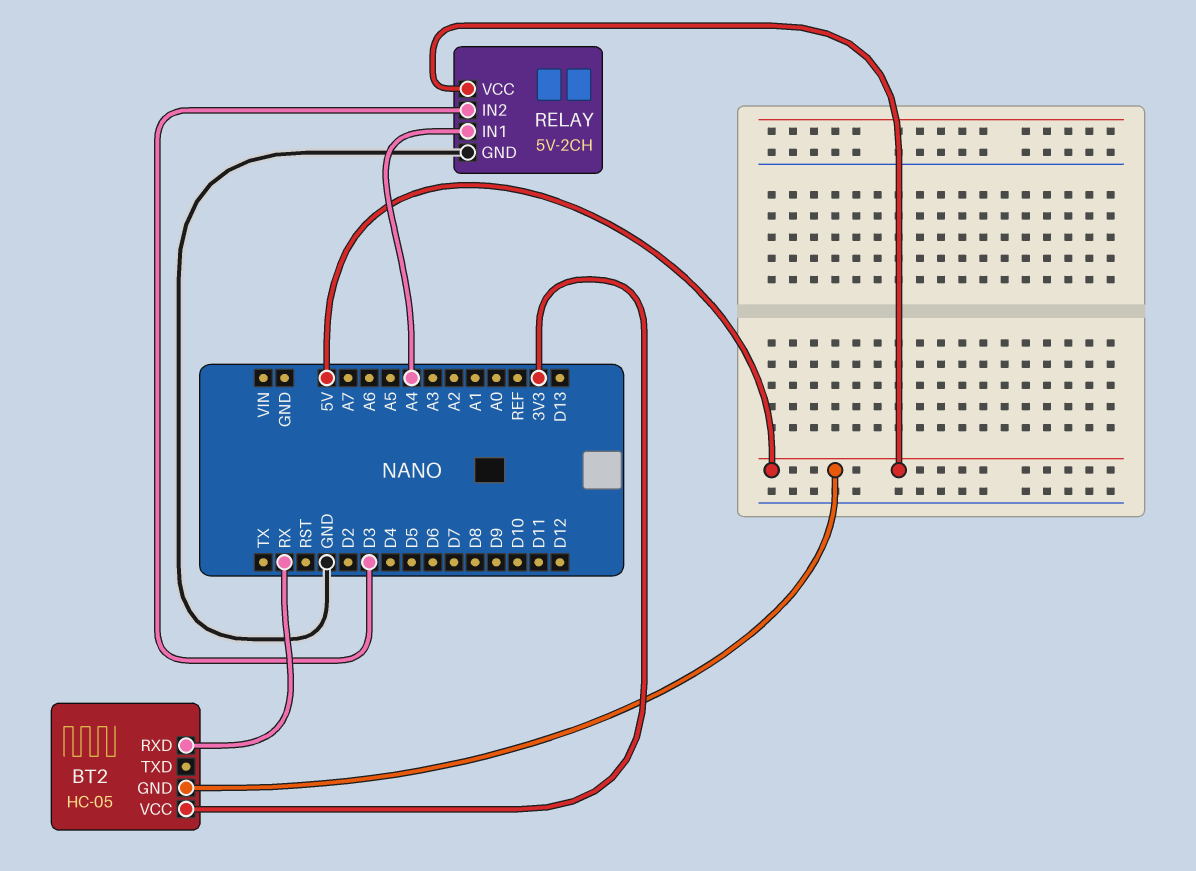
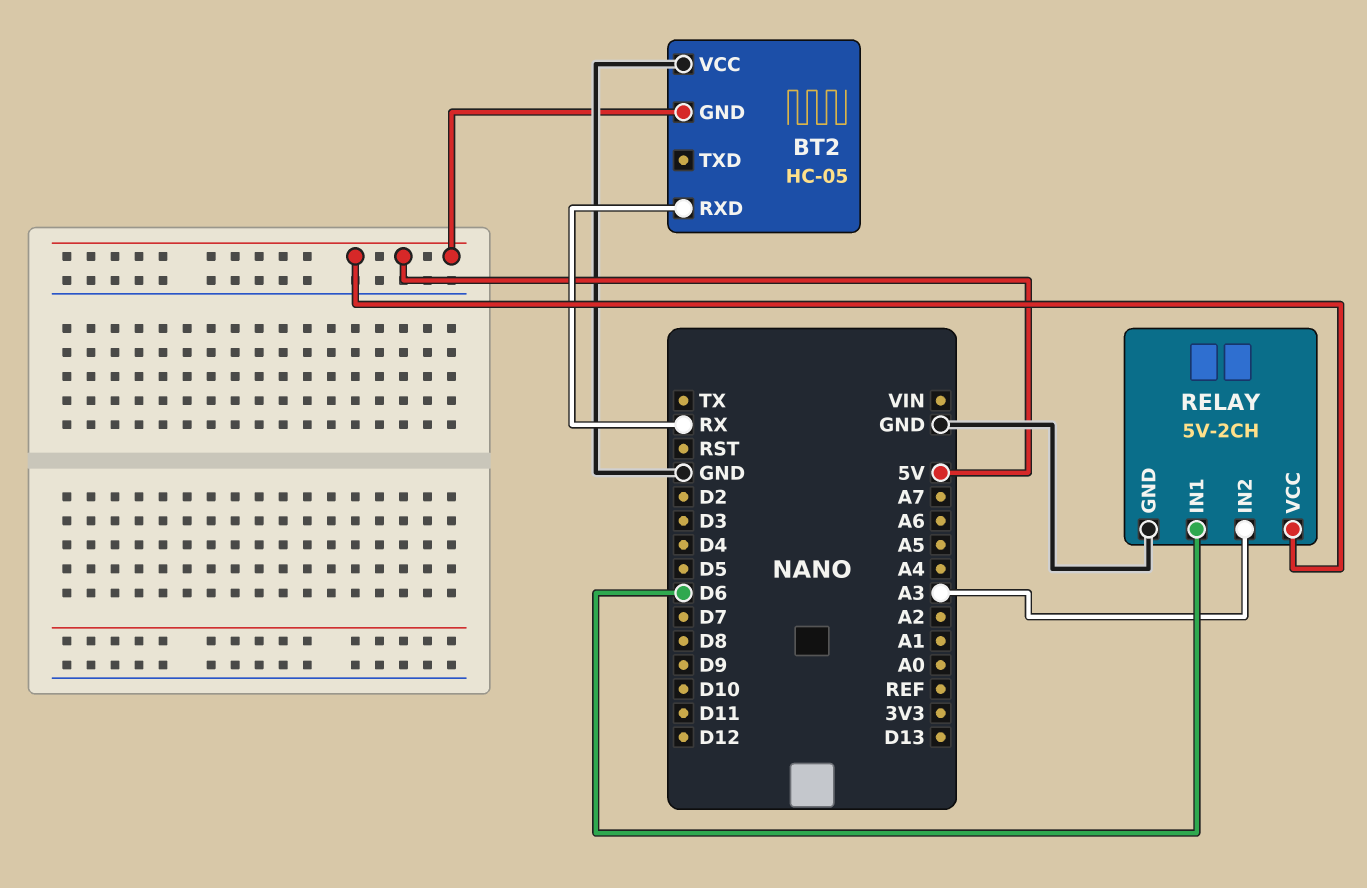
BT2 pin VCC: 3V3 -> GND
RELAY pin IN1: A4 -> D6
RELAY pin IN2: D3 -> A3

